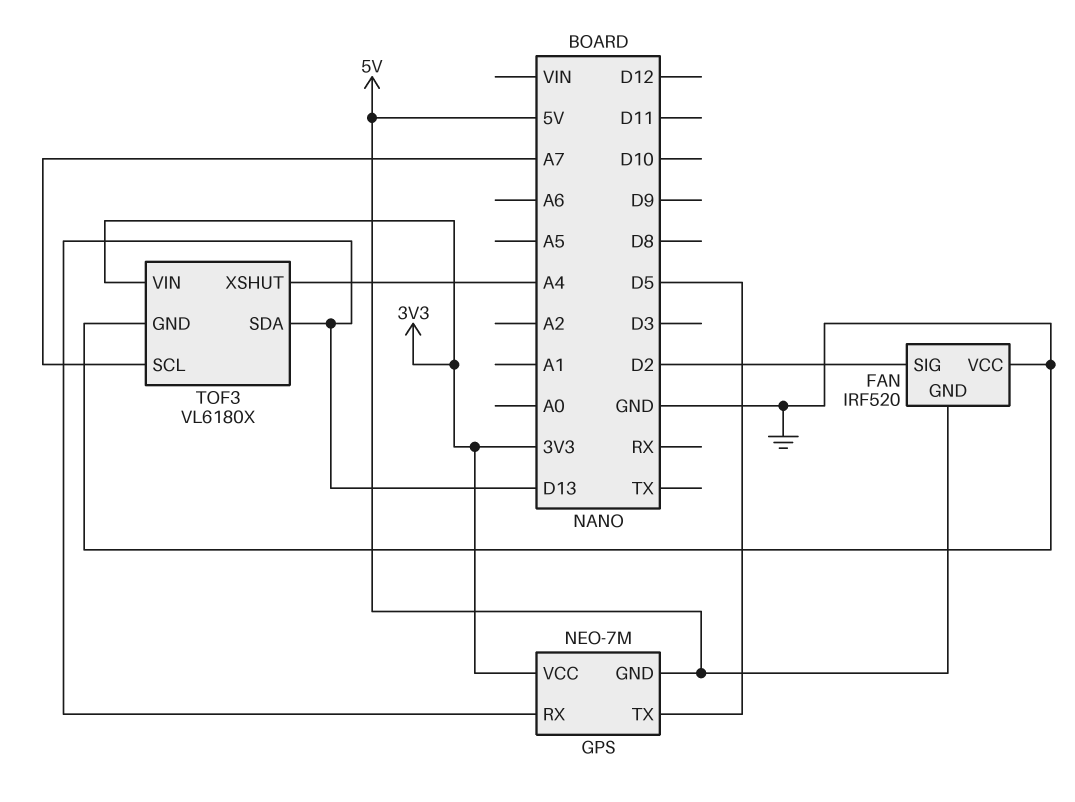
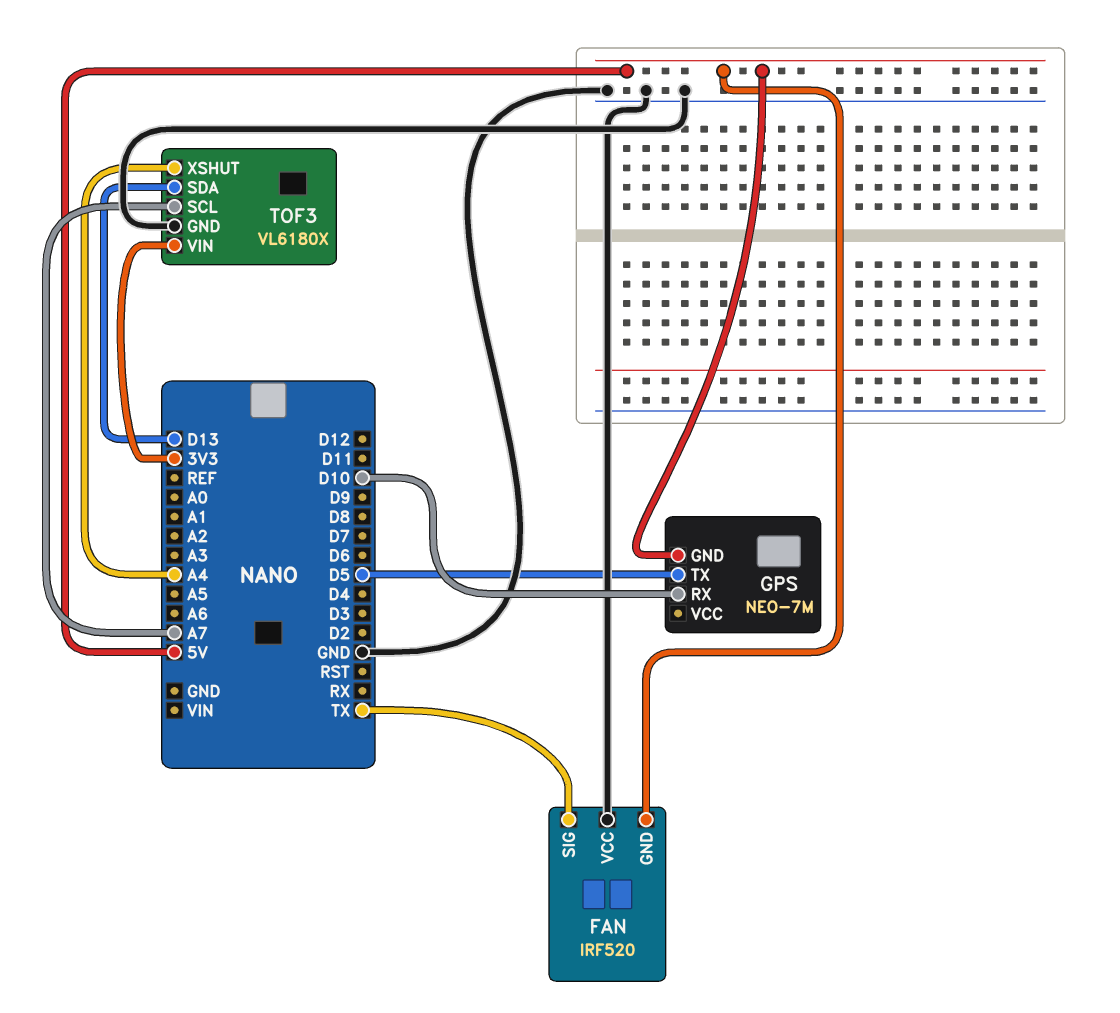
FAN pin SIG: D2 -> TX
GPS pin RX: D13 -> D10
GPS pin VCC: 3V3 -> none

